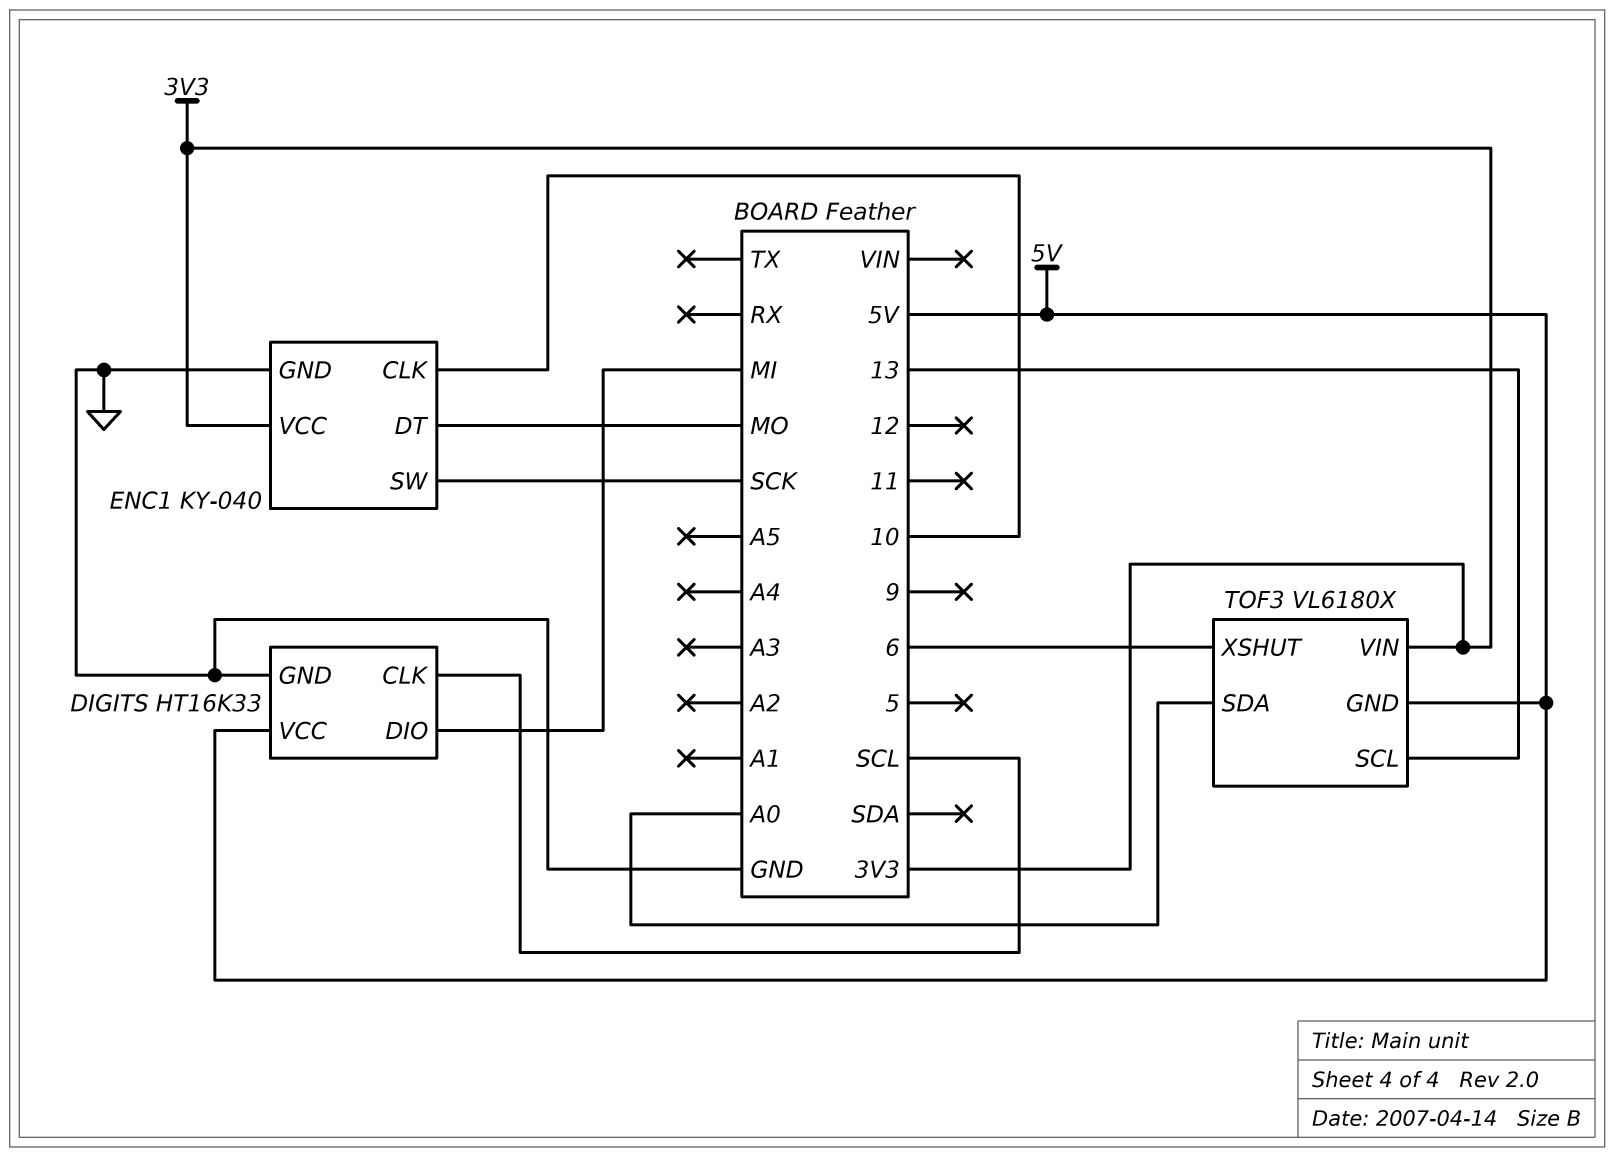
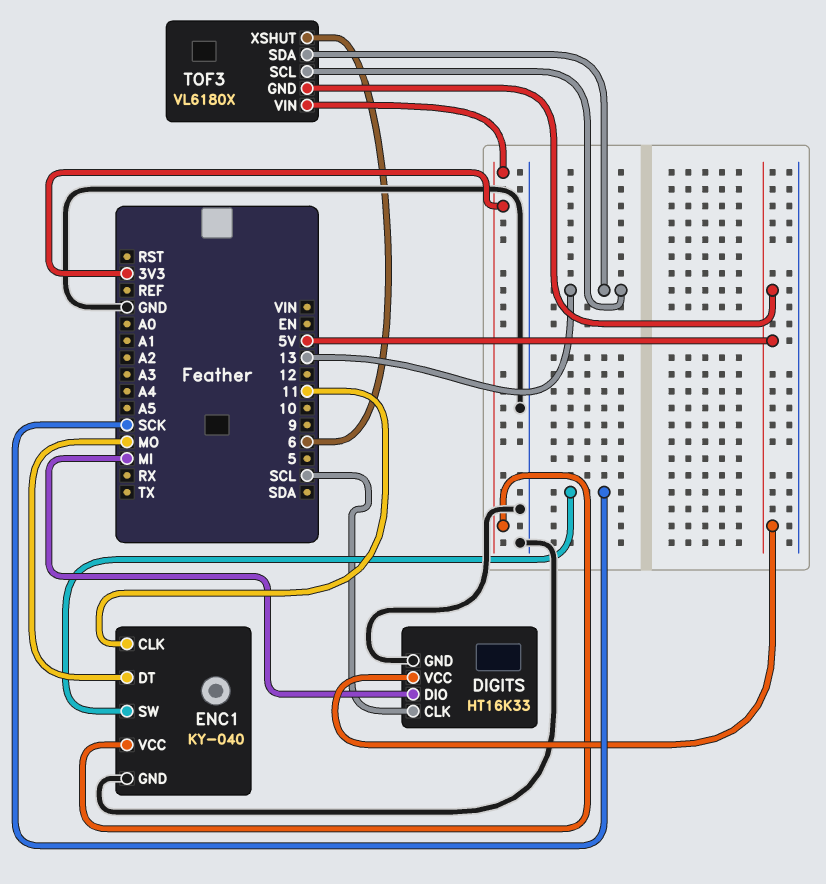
ENC1 pin CLK: 10 -> 11
TOF3 pin SDA: A0 -> 13

